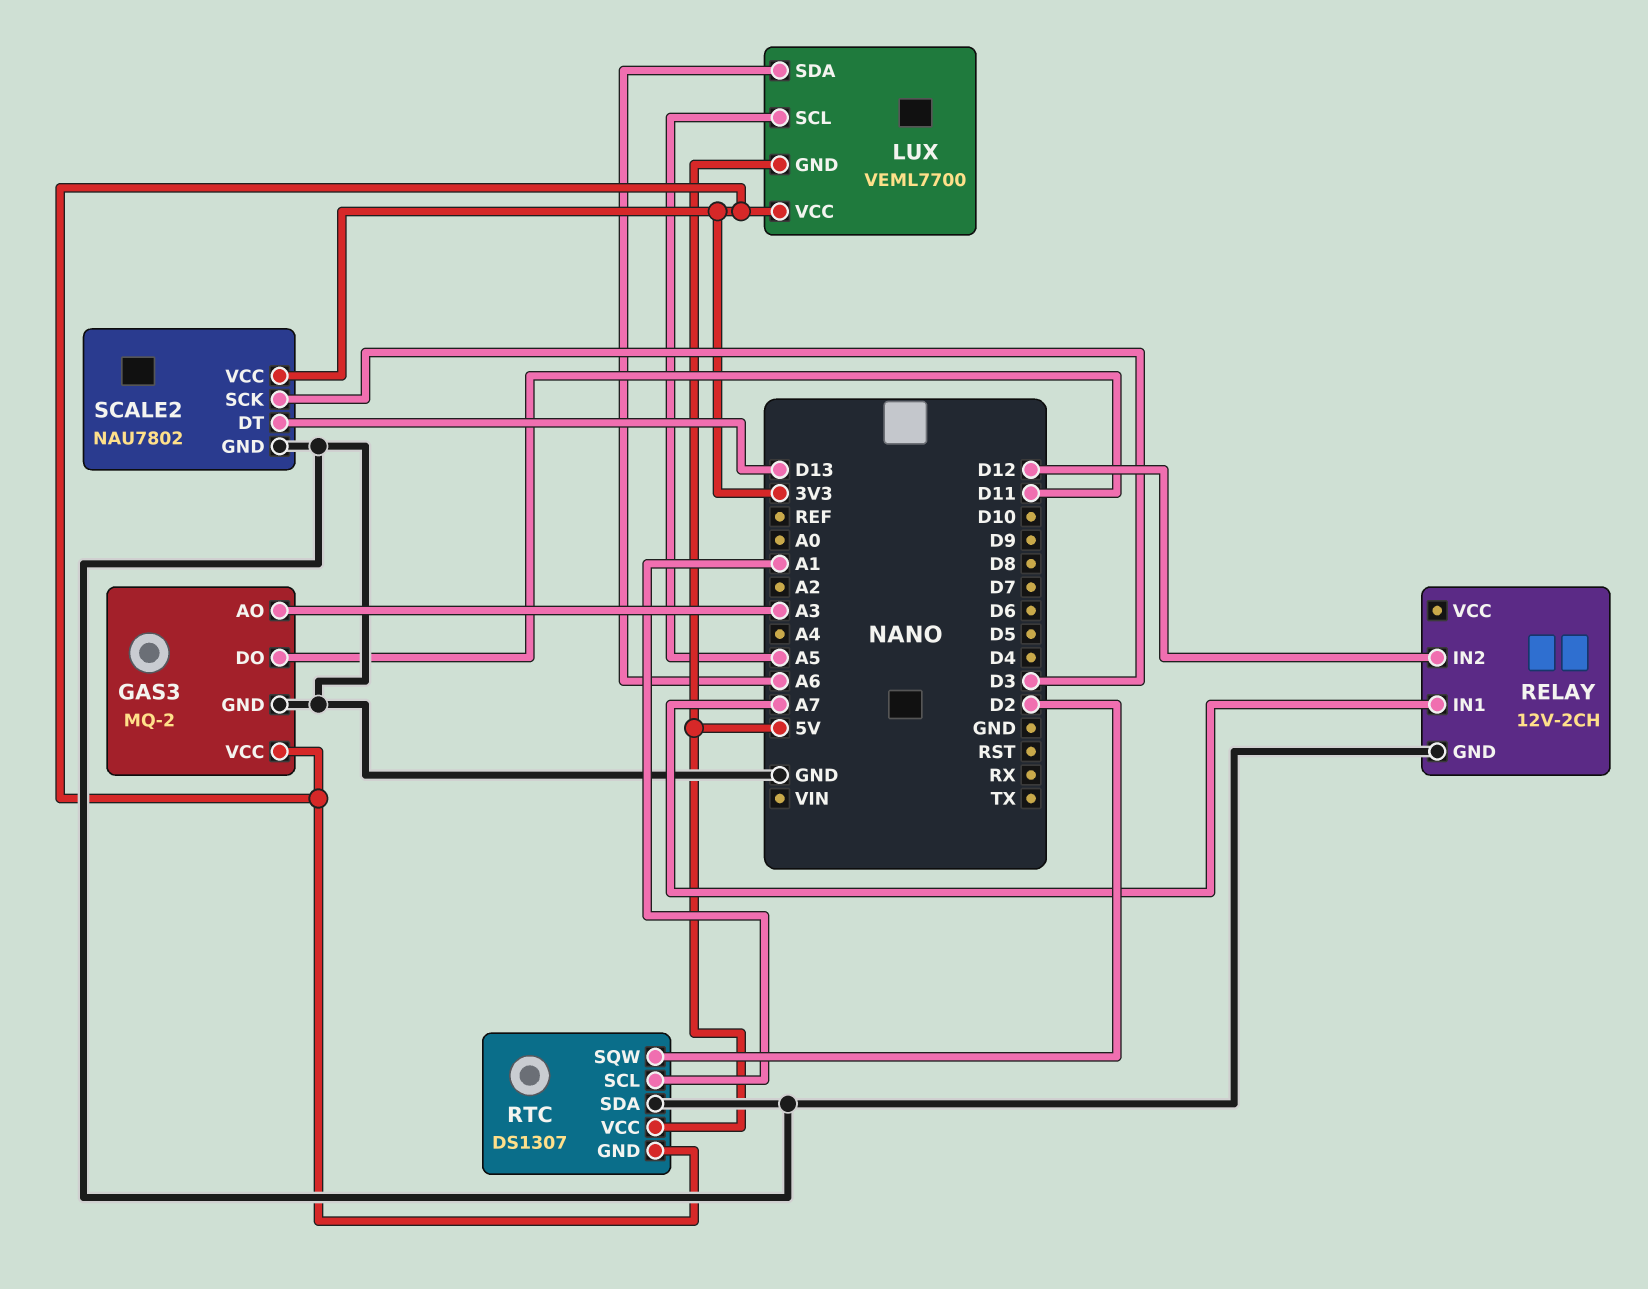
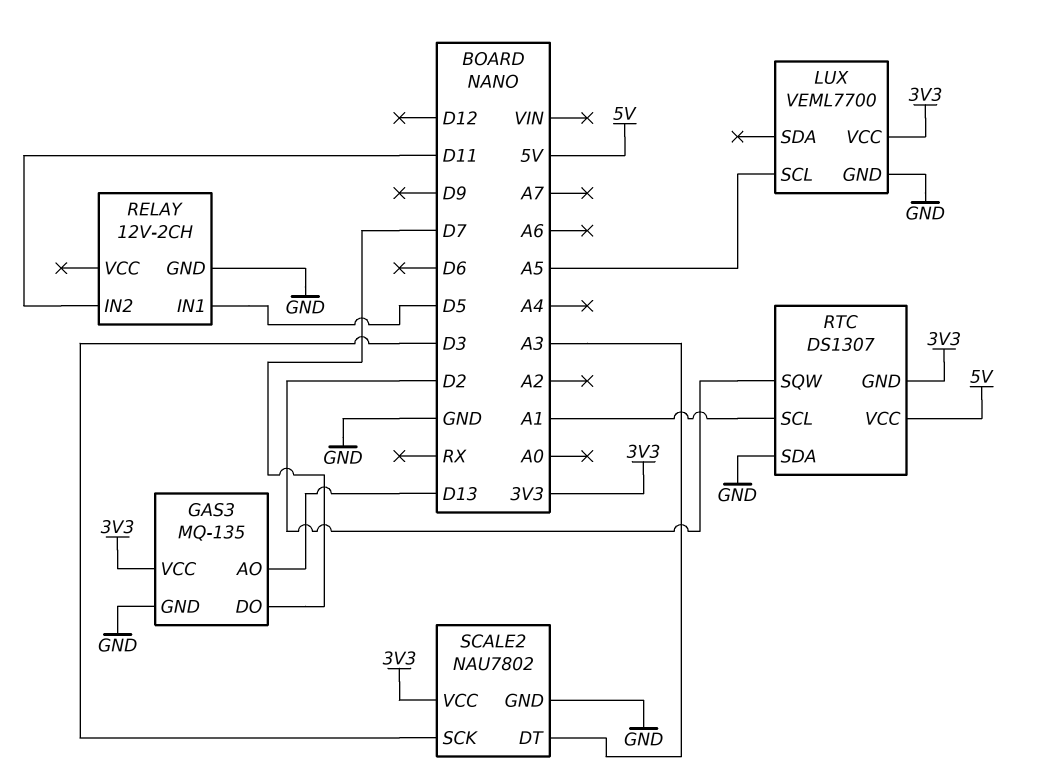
GAS3: MQ-2 -> MQ-135
GAS3 pin AO: A3 -> D13
GAS3 pin DO: D11 -> D7
LUX pin GND: 5V -> GND
LUX pin SDA: A6 -> none
RELAY pin IN1: A7 -> D5
RELAY pin IN2: D12 -> D11
SCALE2 pin DT: D13 -> A3

